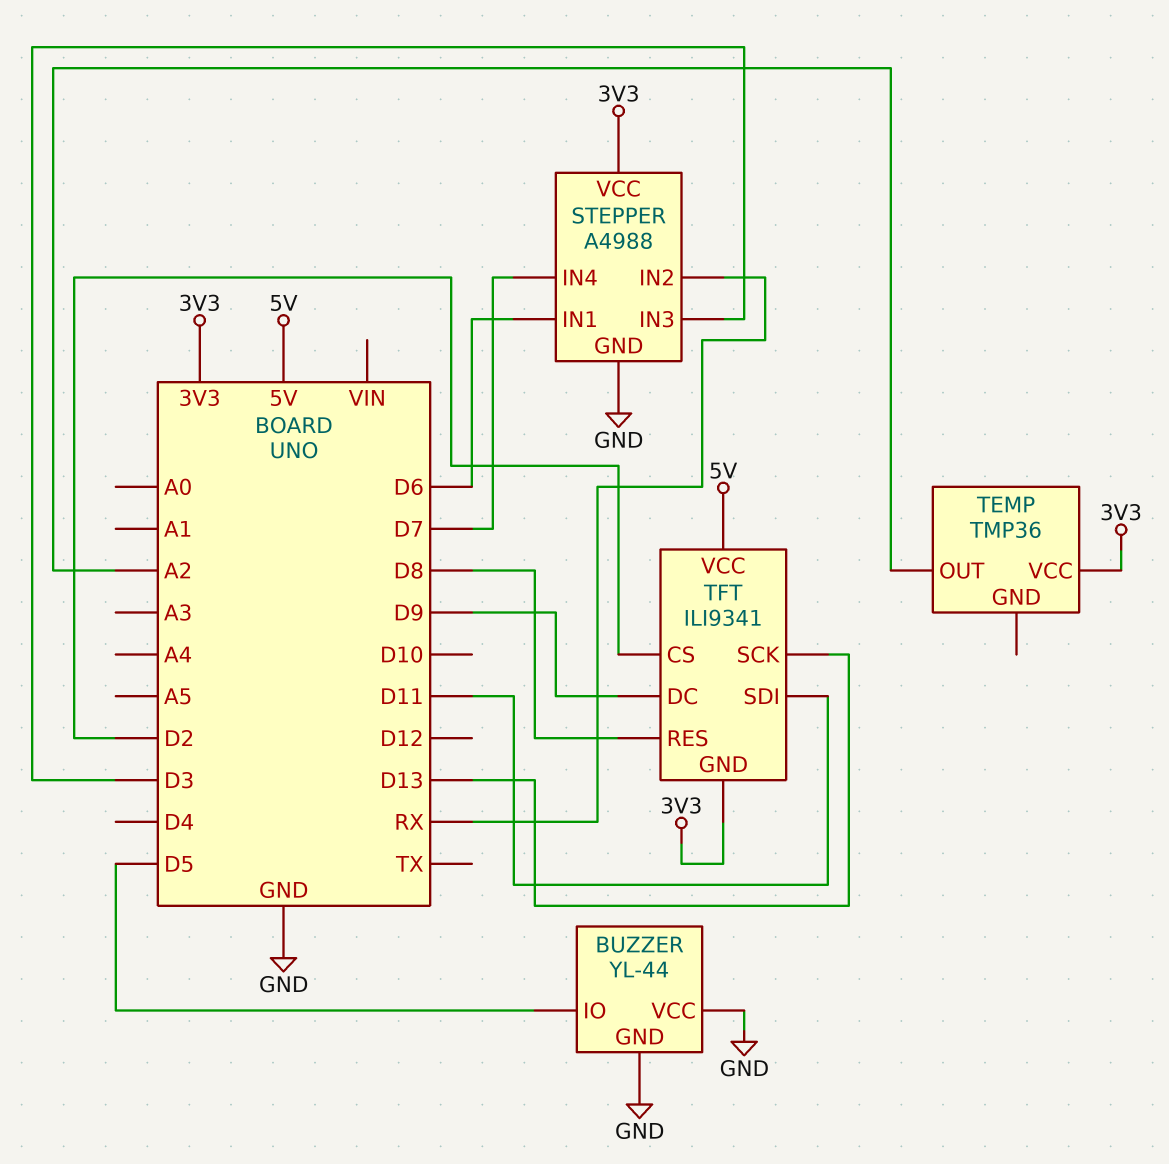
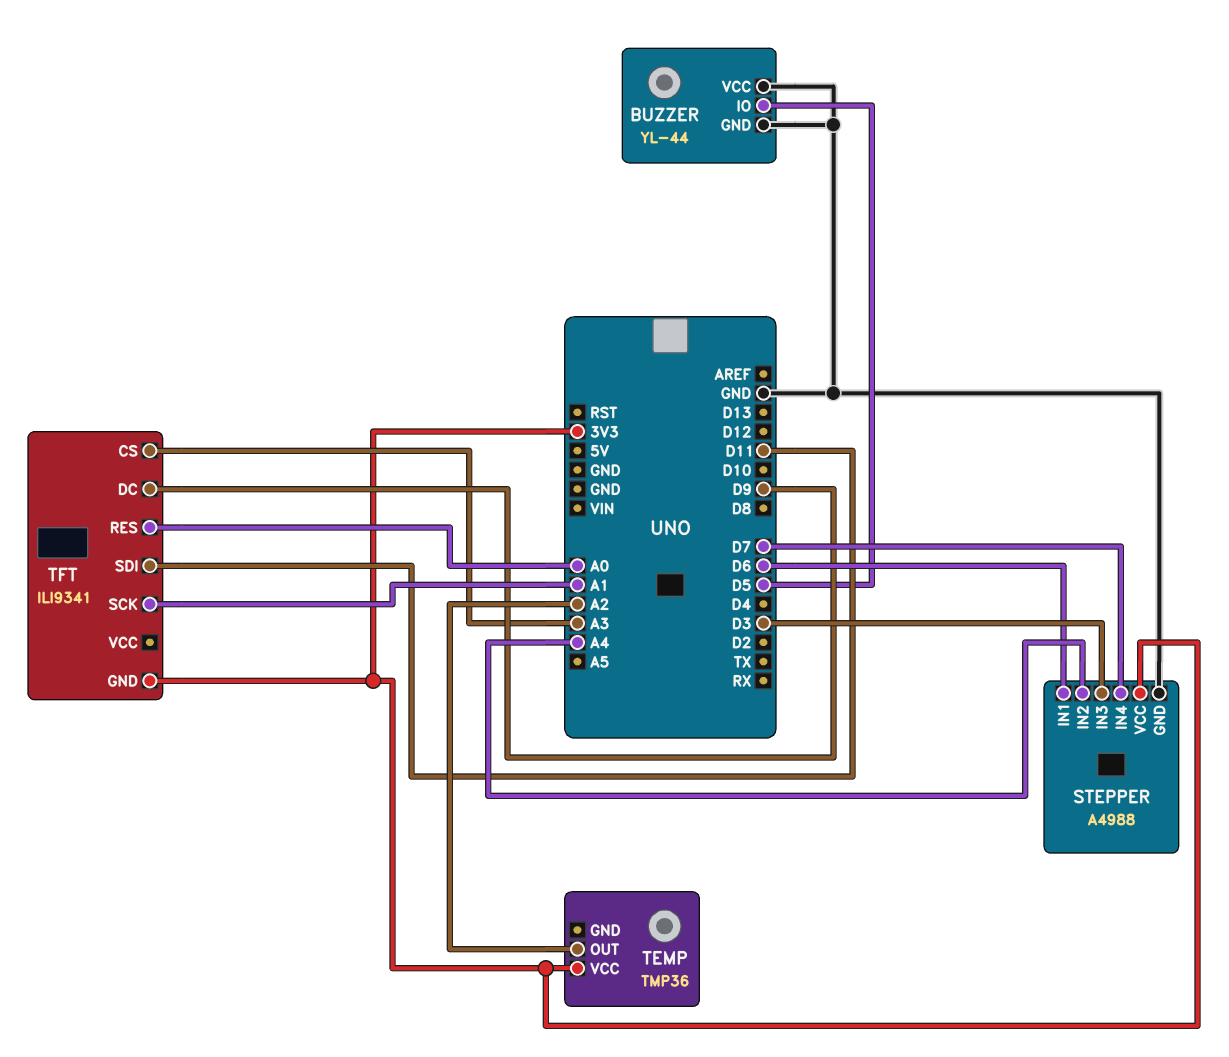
STEPPER pin IN2: RX -> A4
TFT pin CS: D2 -> A3
TFT pin RES: D8 -> A0
TFT pin SCK: D13 -> A1
TFT pin VCC: 5V -> none

